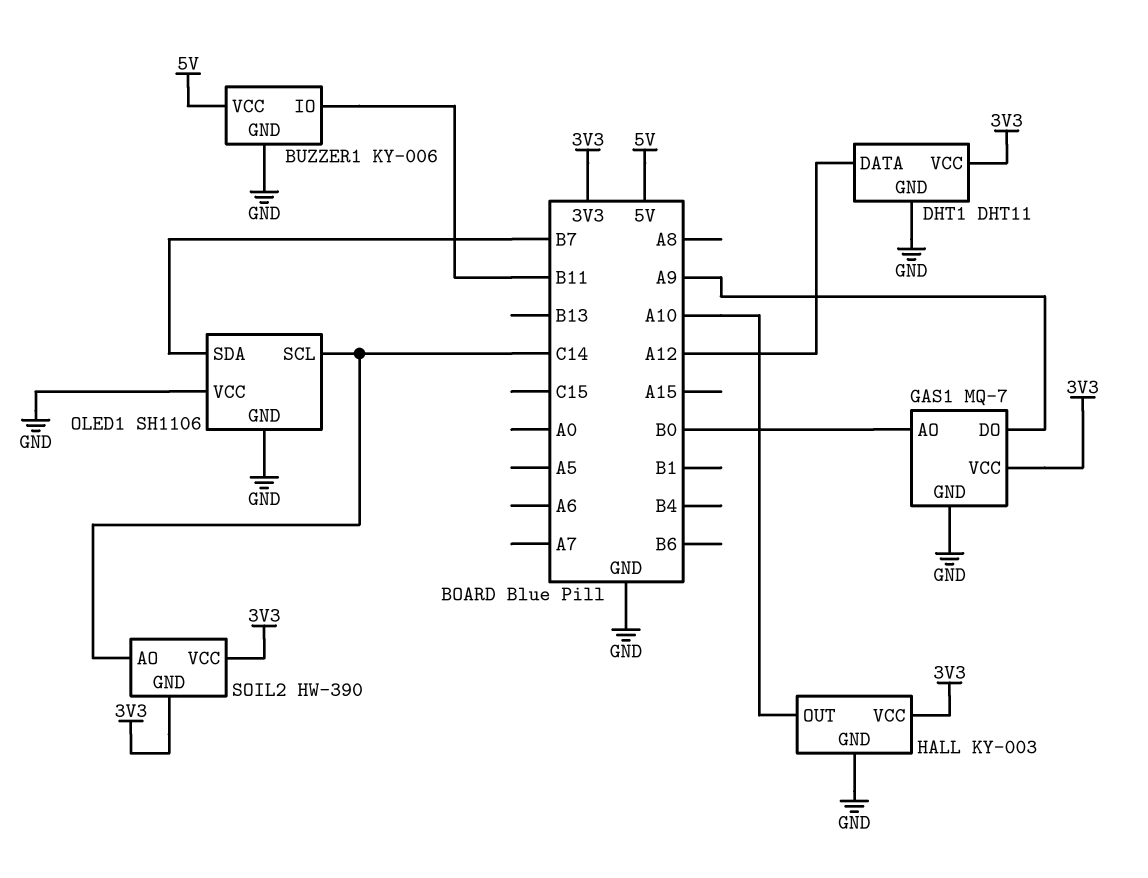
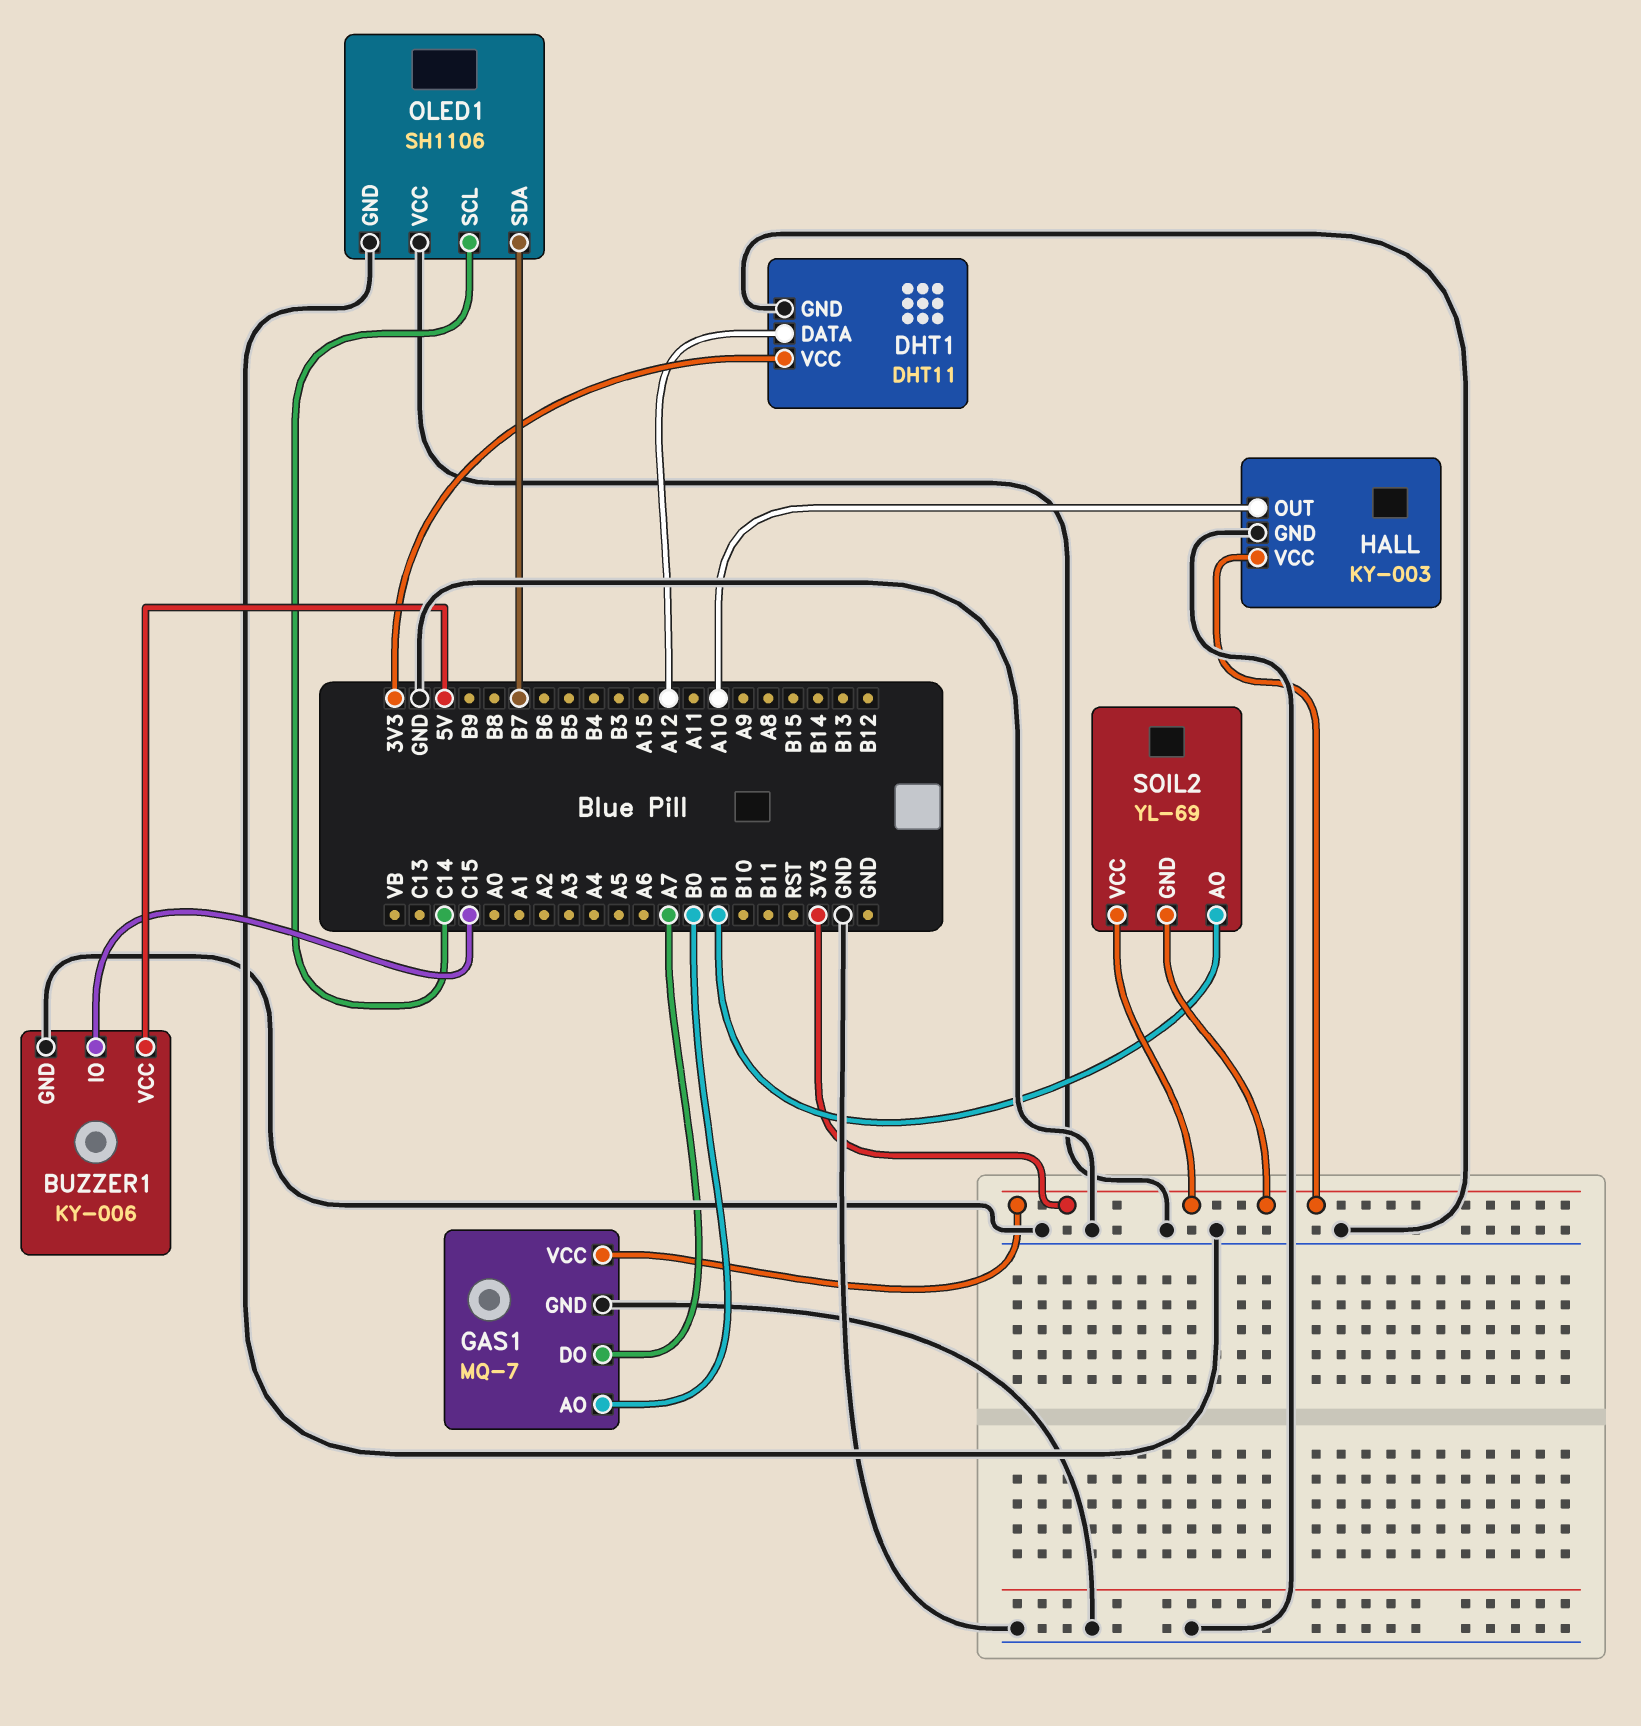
BUZZER1 pin IO: B11 -> C15
GAS1 pin DO: A9 -> A7
SOIL2: HW-390 -> YL-69
SOIL2 pin AO: C14 -> B1

